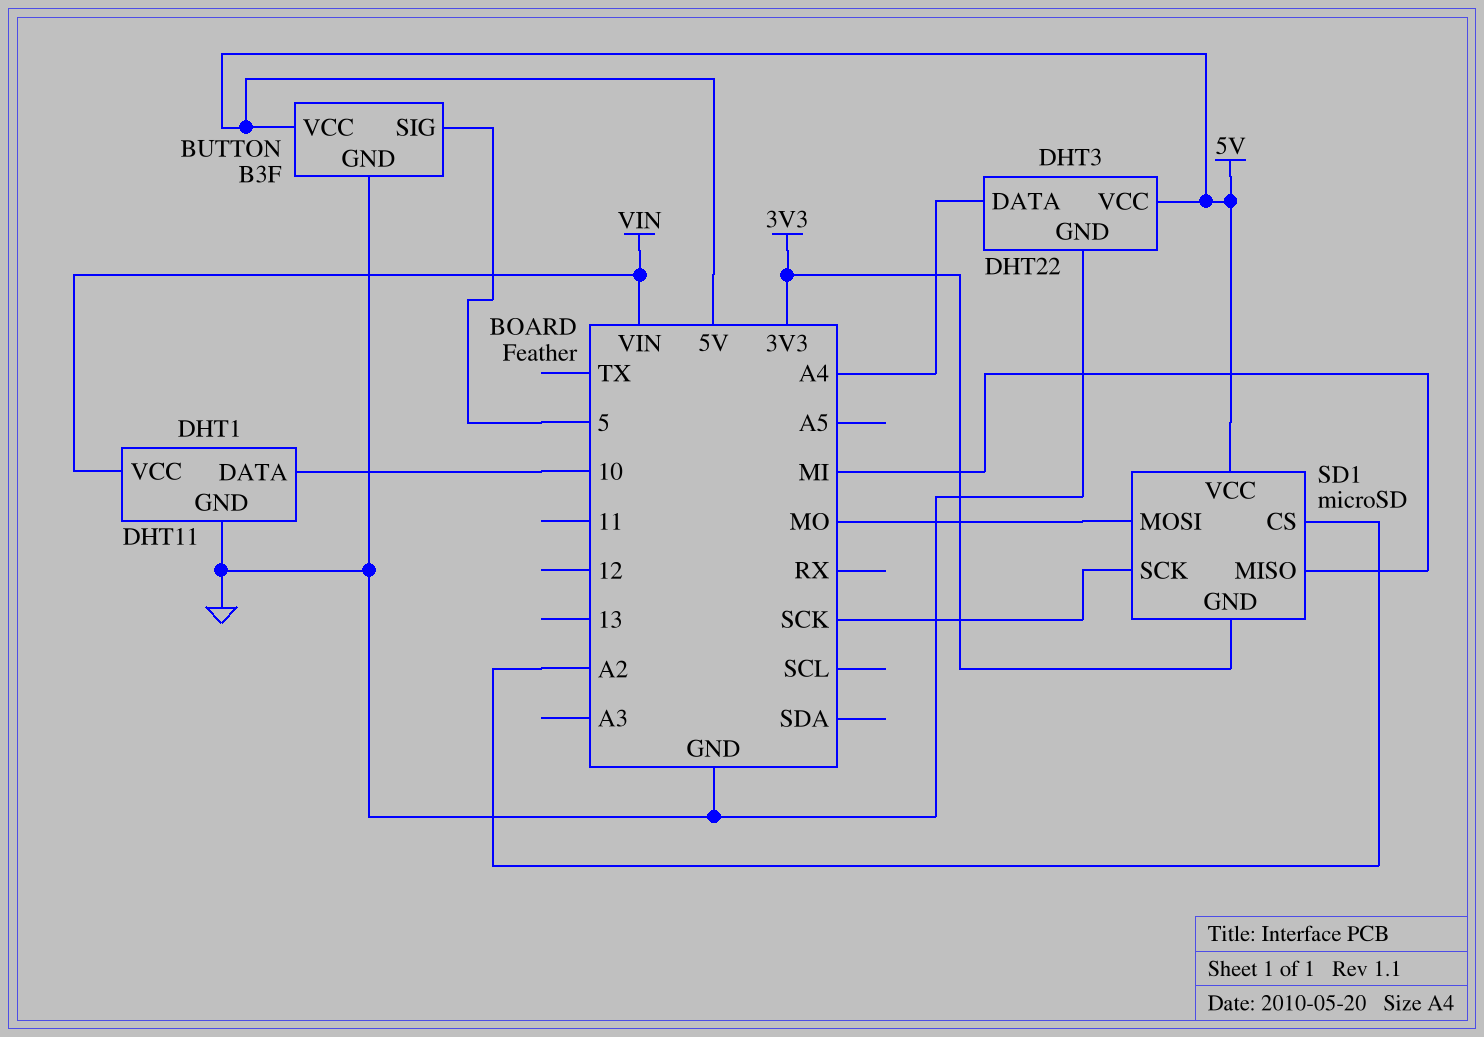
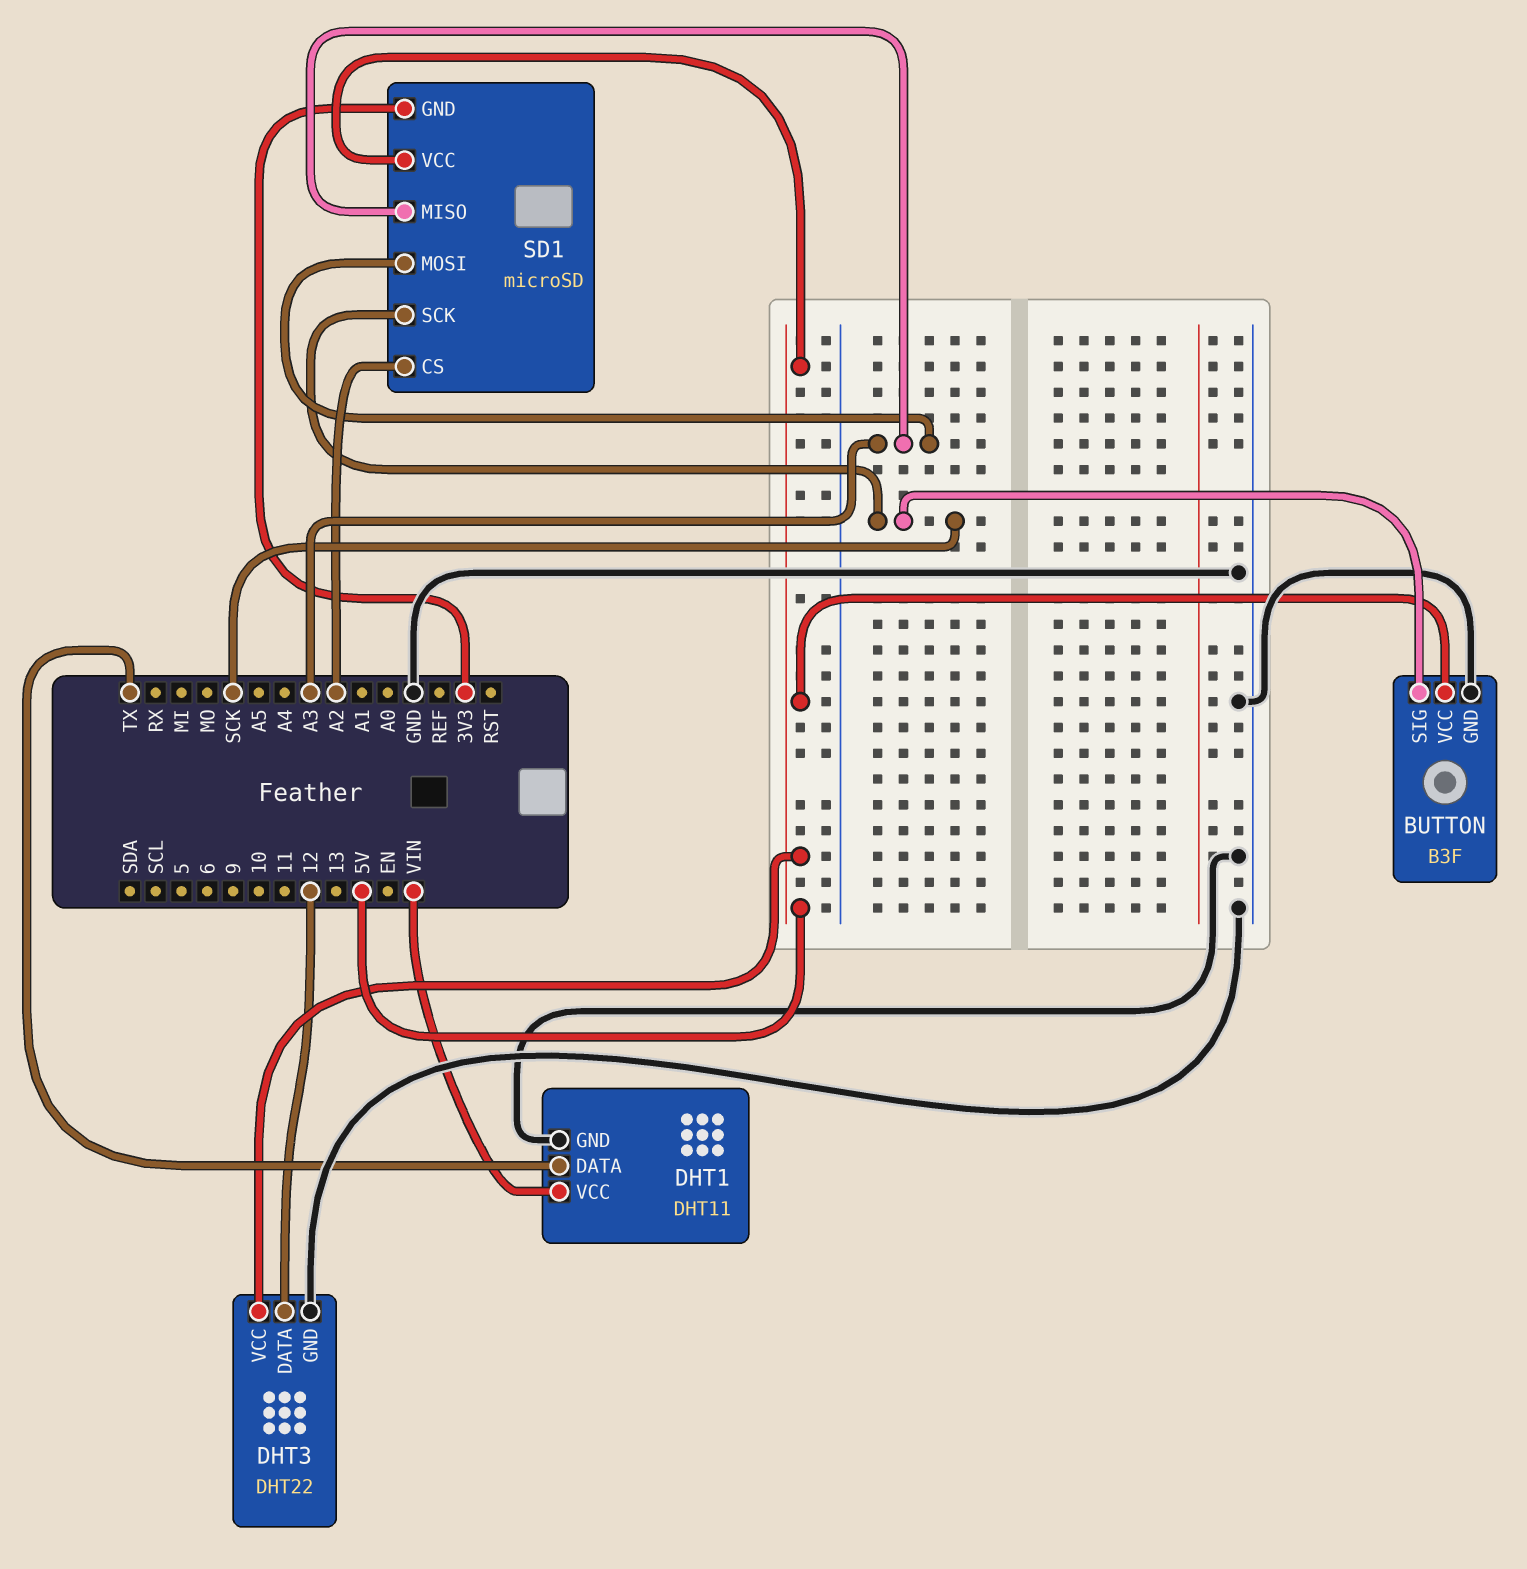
BUTTON pin SIG: 5 -> SCK
DHT1 pin DATA: 10 -> TX
DHT3 pin DATA: A4 -> 12
SD1 pin MISO: MI -> A3
SD1 pin MOSI: MO -> A3

